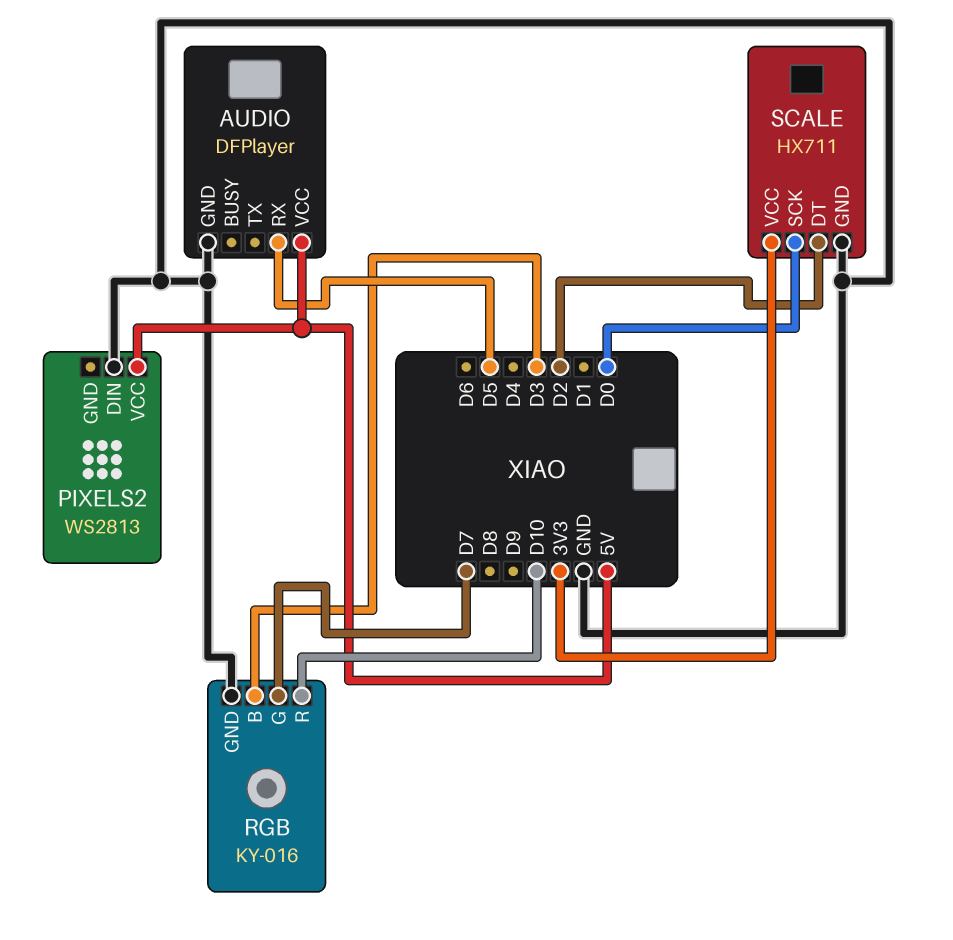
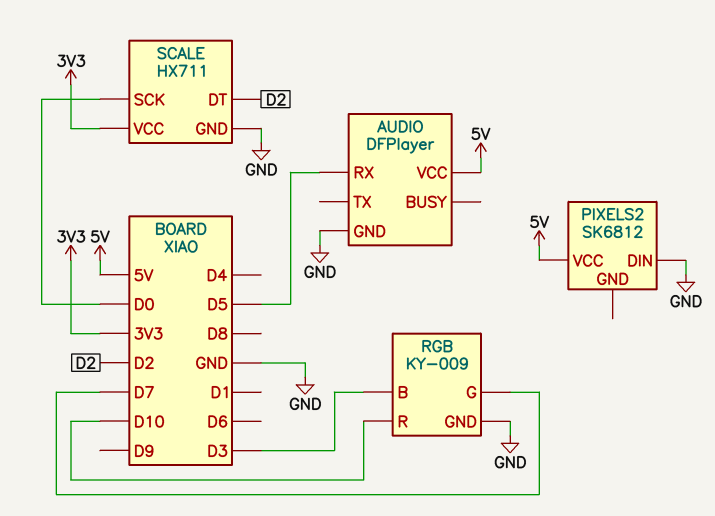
PIXELS2: WS2813 -> SK6812
RGB: KY-016 -> KY-009

